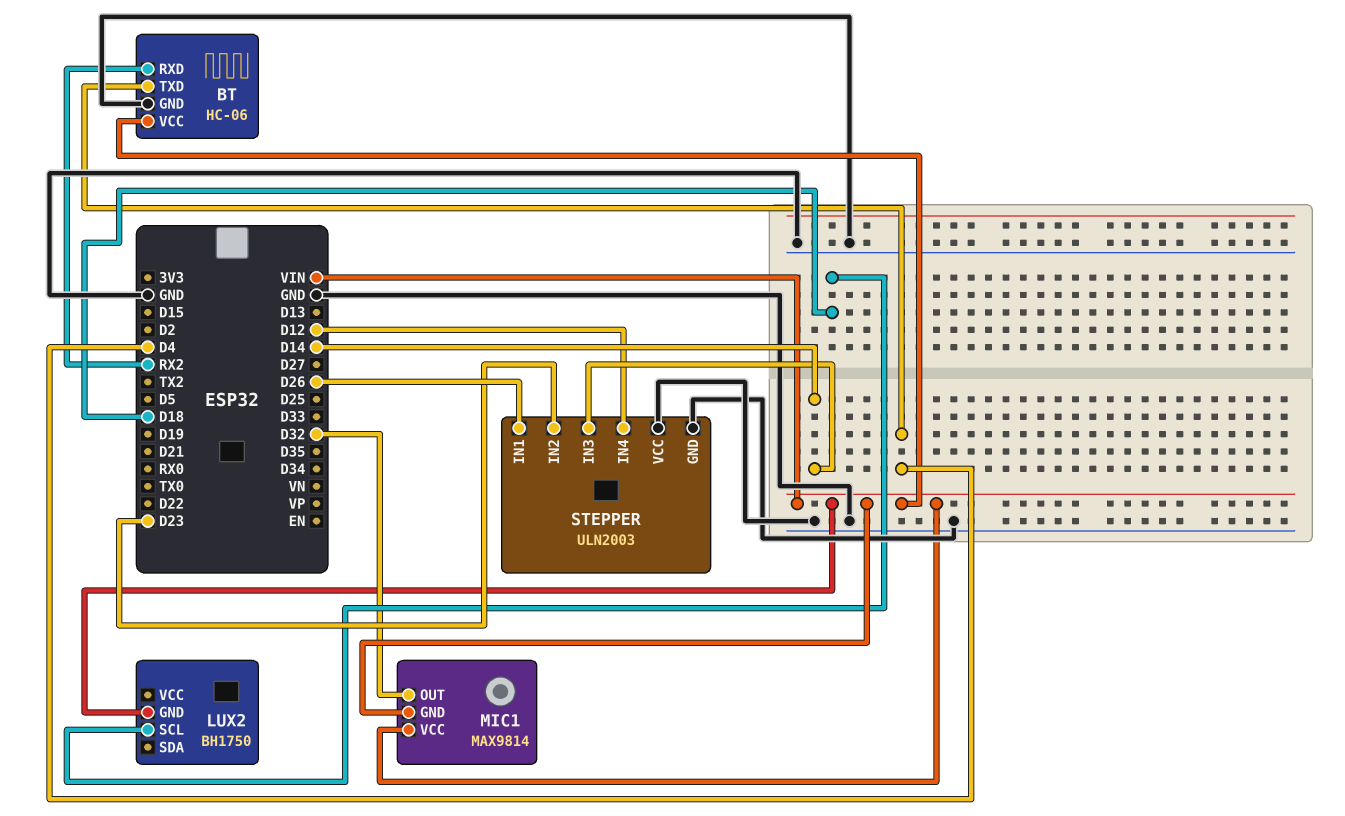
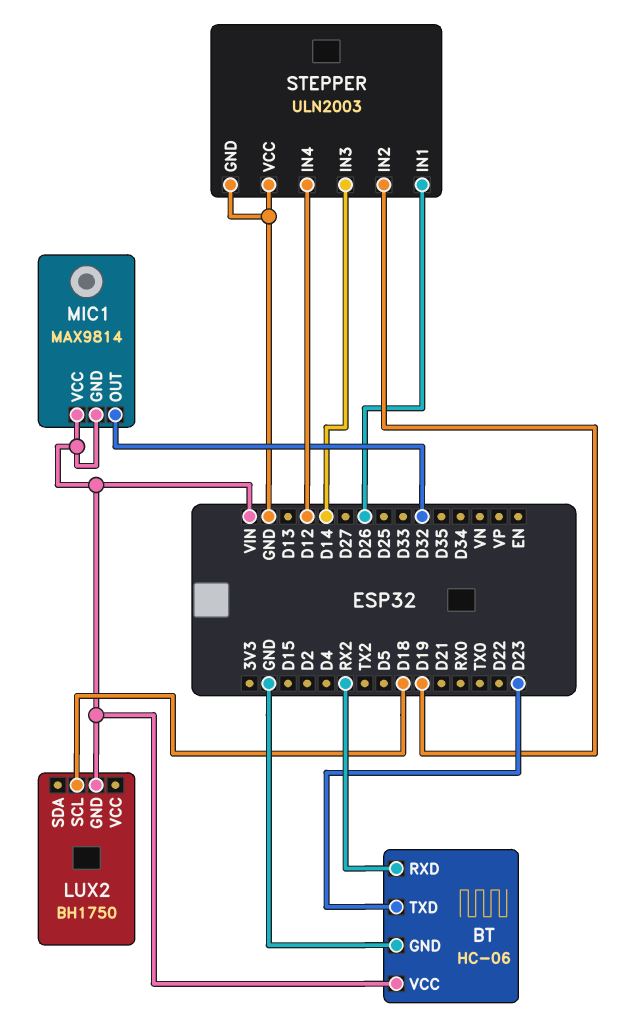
BT pin TXD: D4 -> D23
STEPPER pin IN2: D23 -> D19

